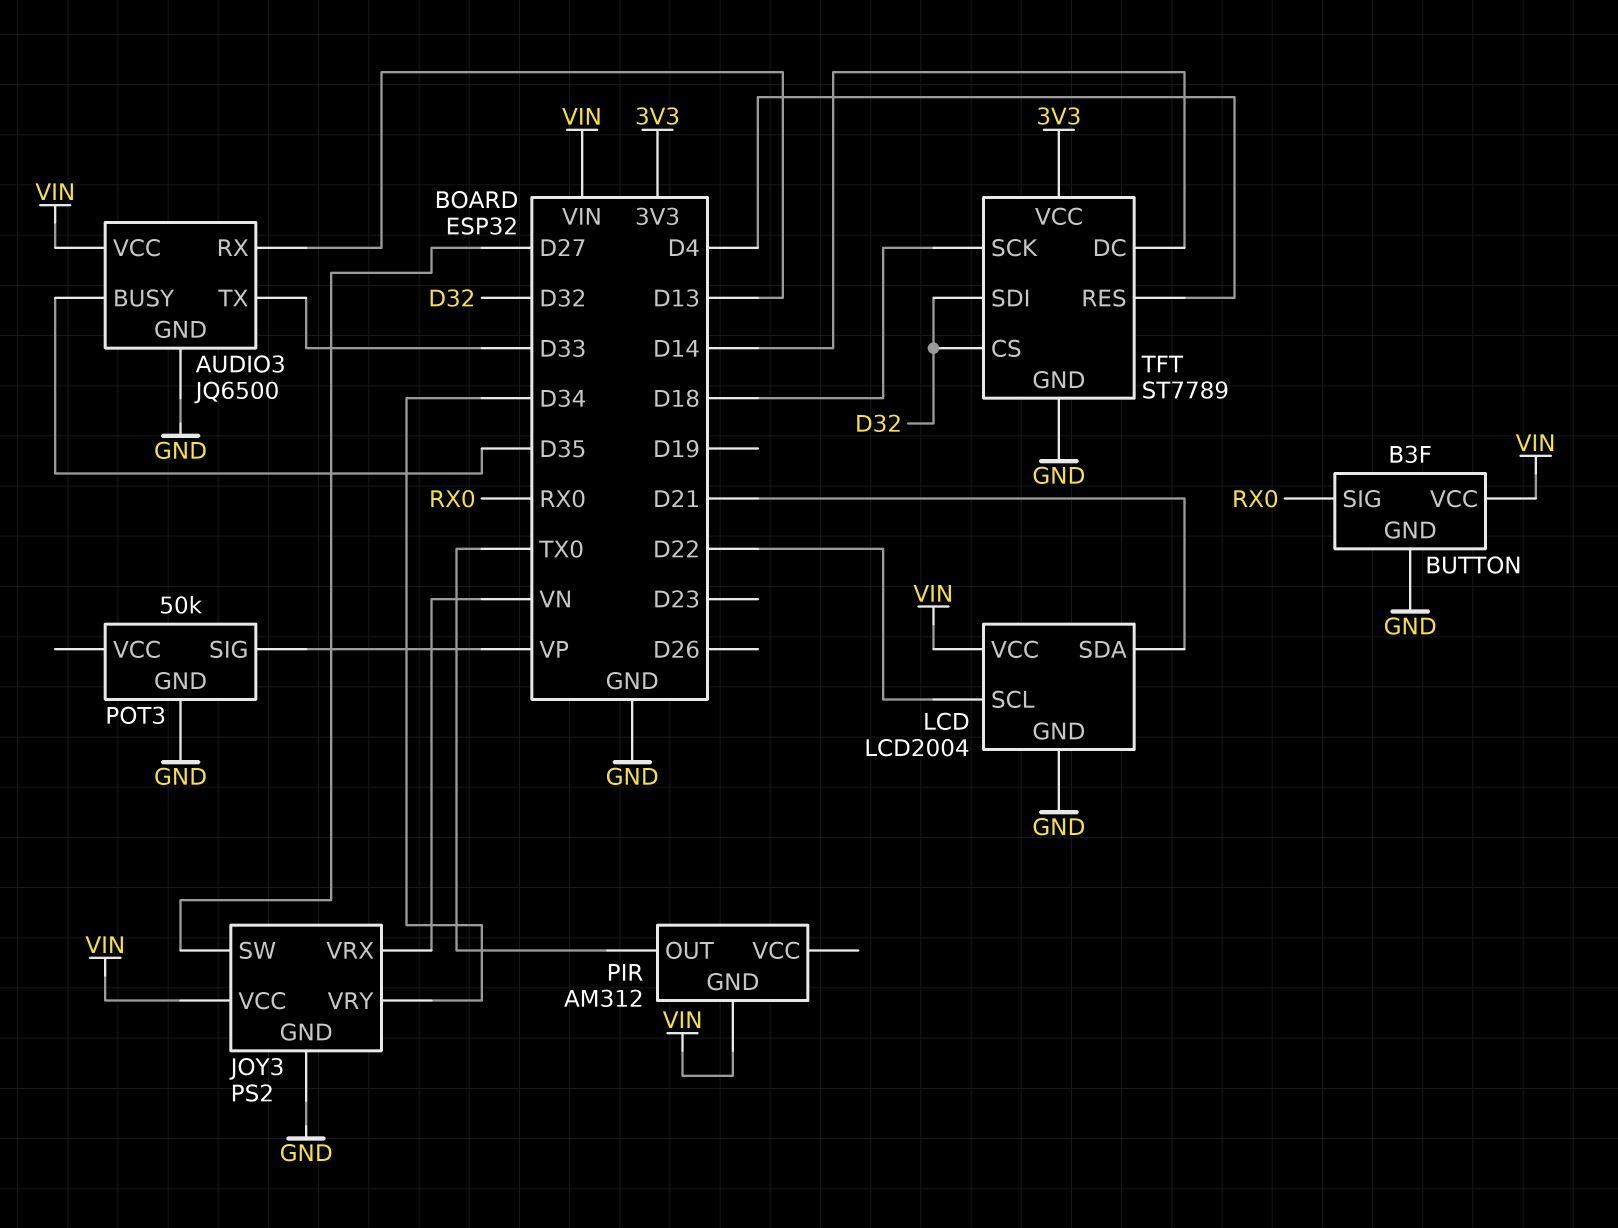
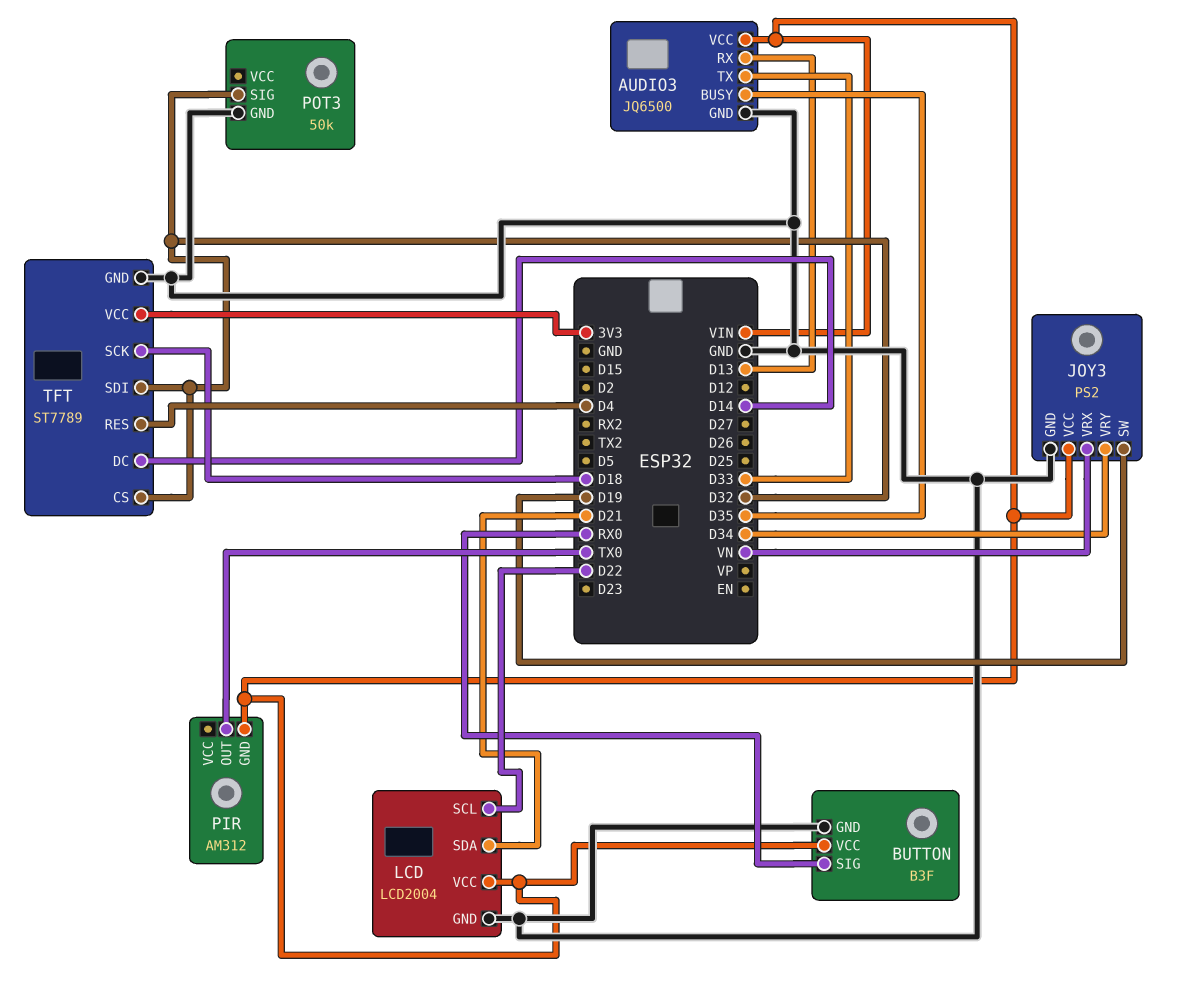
JOY3 pin SW: D27 -> D19
POT3 pin SIG: VP -> D32

